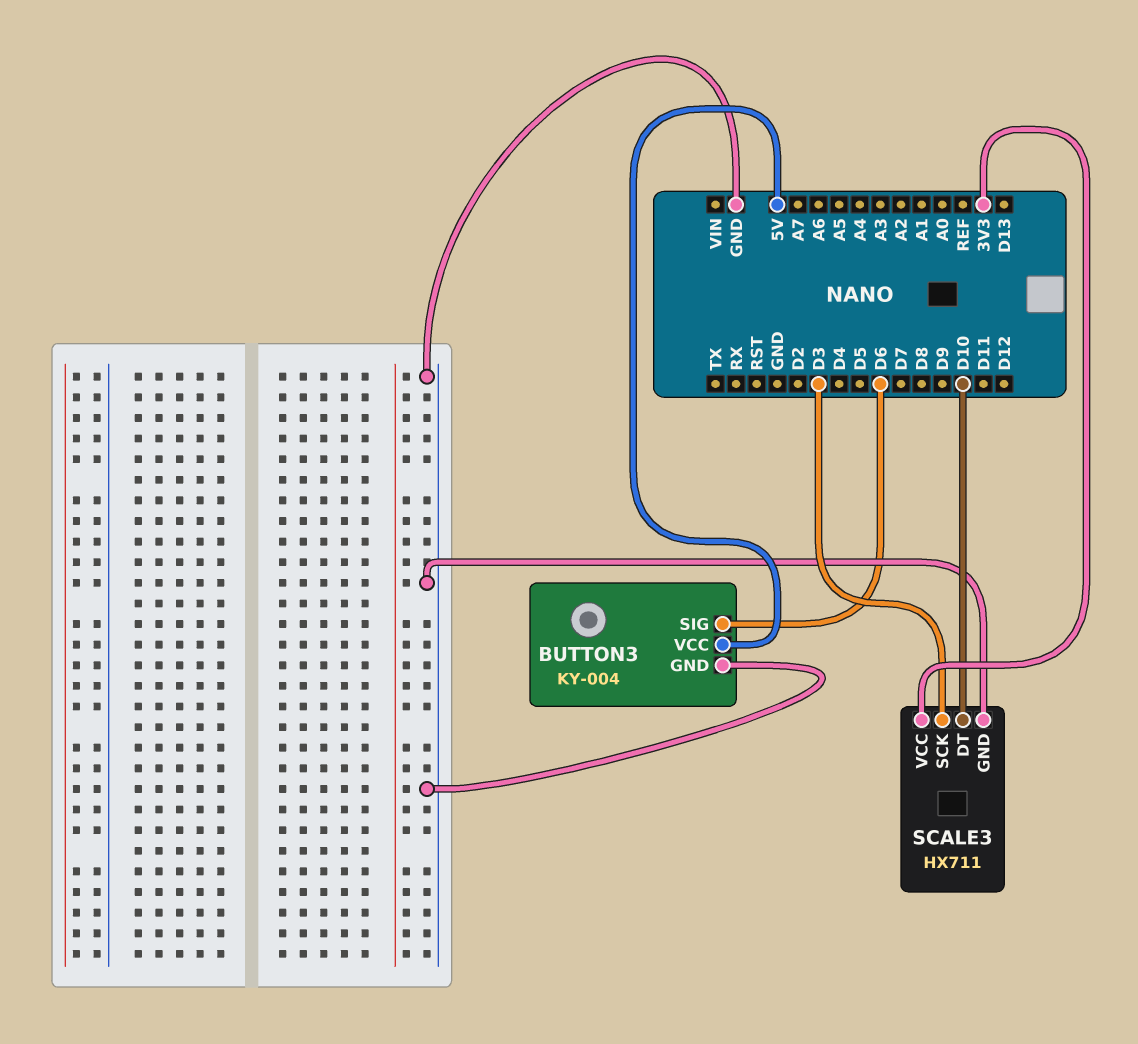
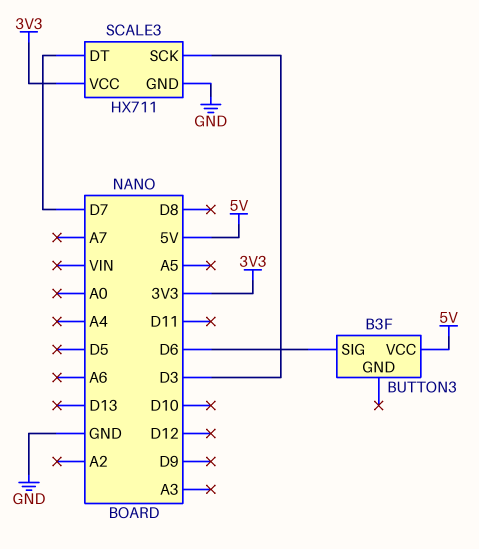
BUTTON3: KY-004 -> B3F
BUTTON3 pin GND: GND -> none
SCALE3 pin DT: D10 -> D7

